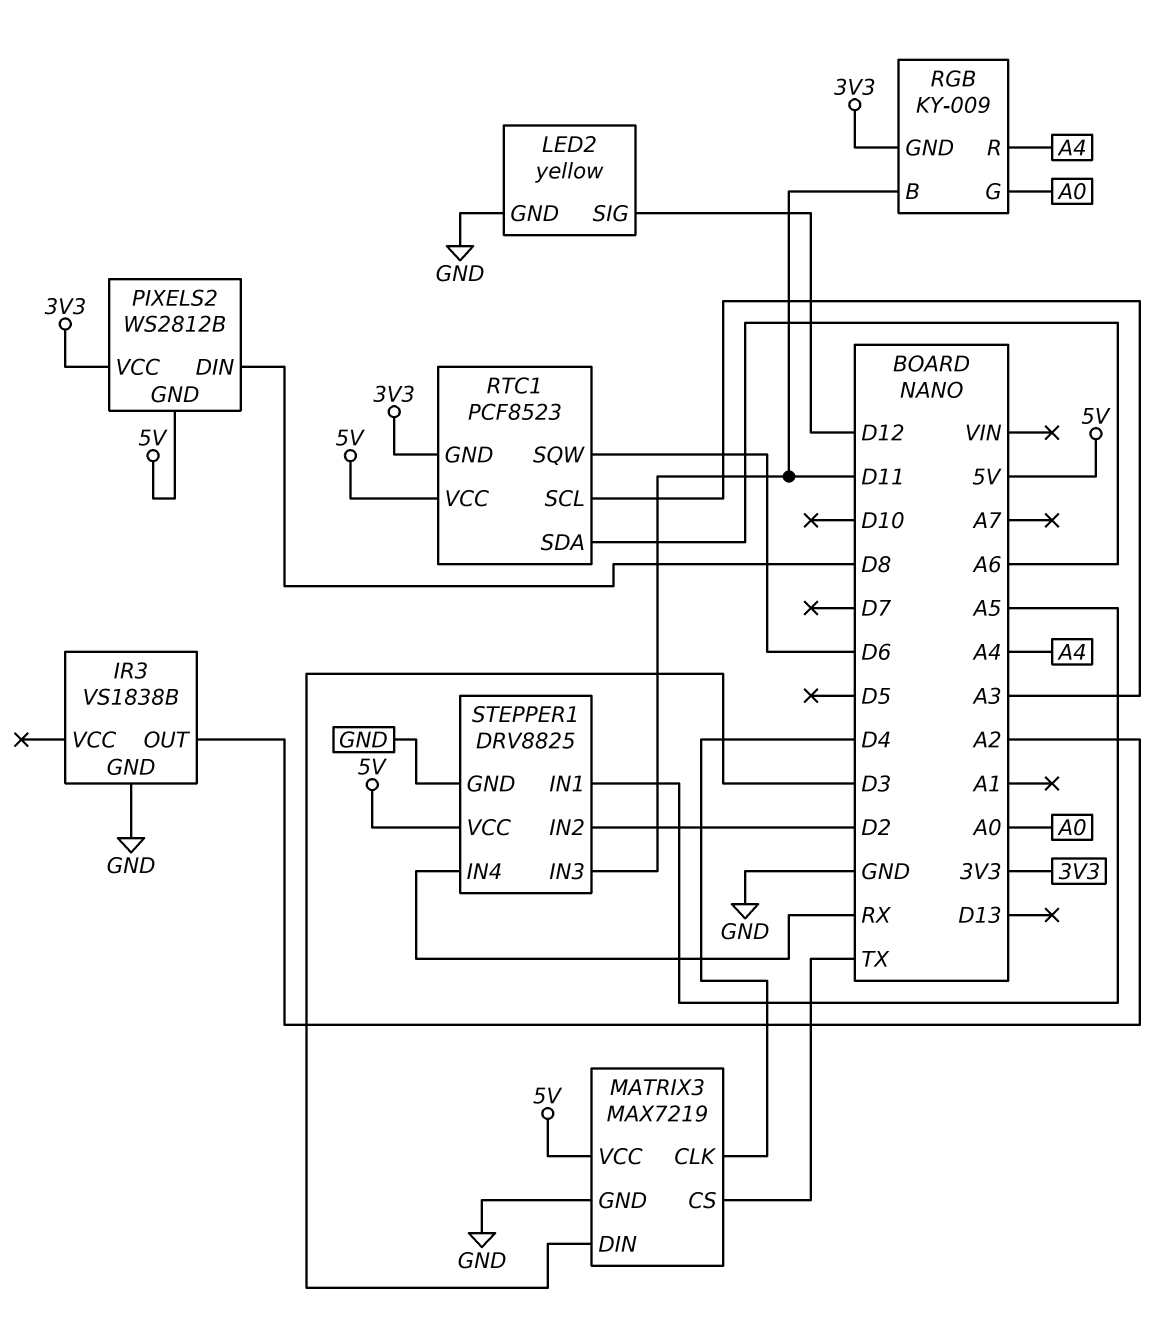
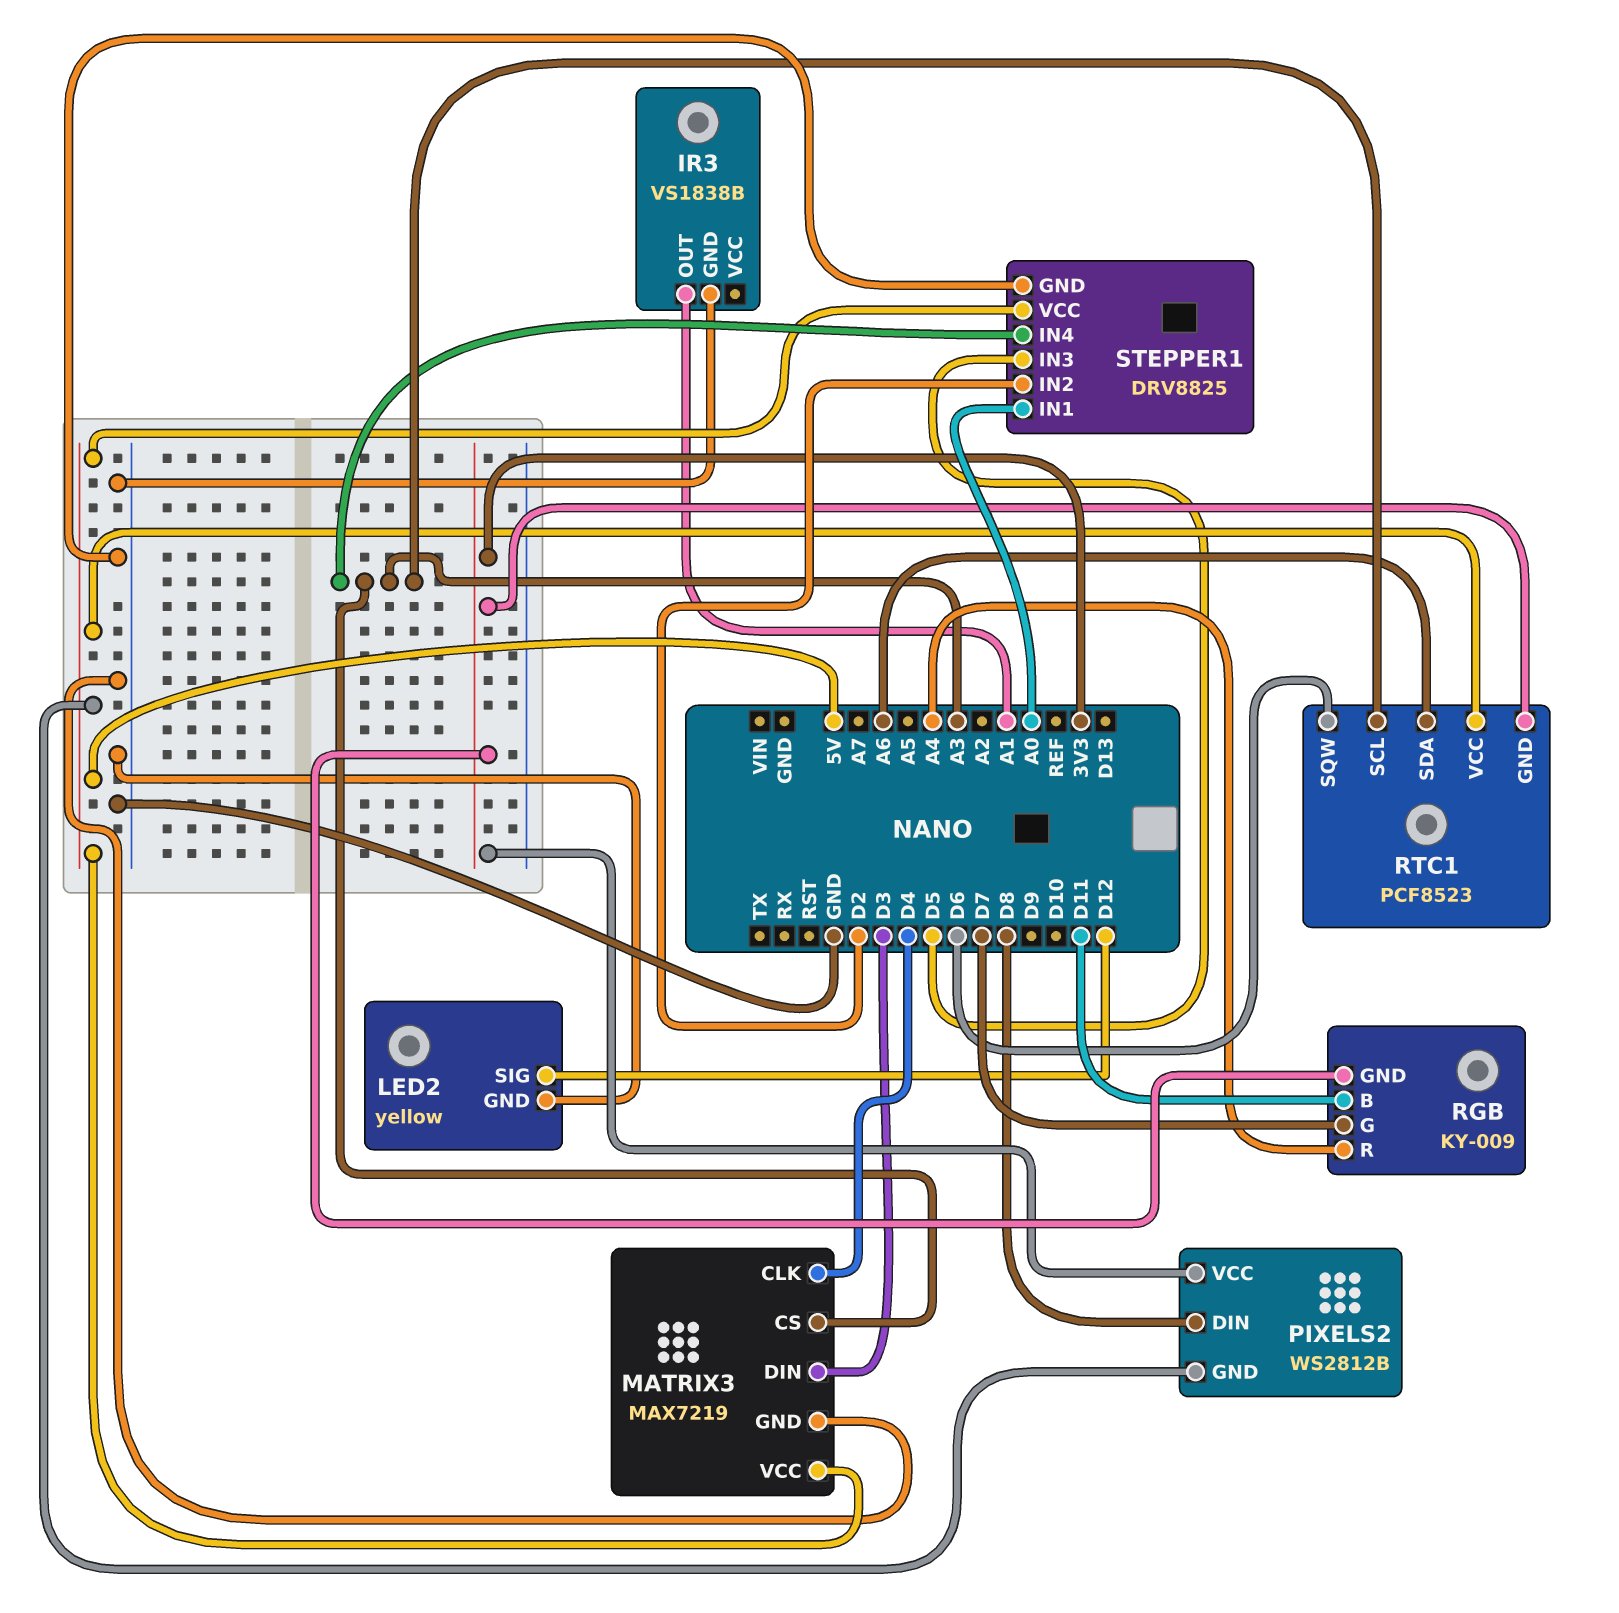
IR3 pin OUT: A2 -> A1
MATRIX3 pin CS: TX -> A3
RGB pin G: A0 -> D7
STEPPER1 pin IN1: A5 -> A0
STEPPER1 pin IN3: D11 -> D5
STEPPER1 pin IN4: RX -> A3

